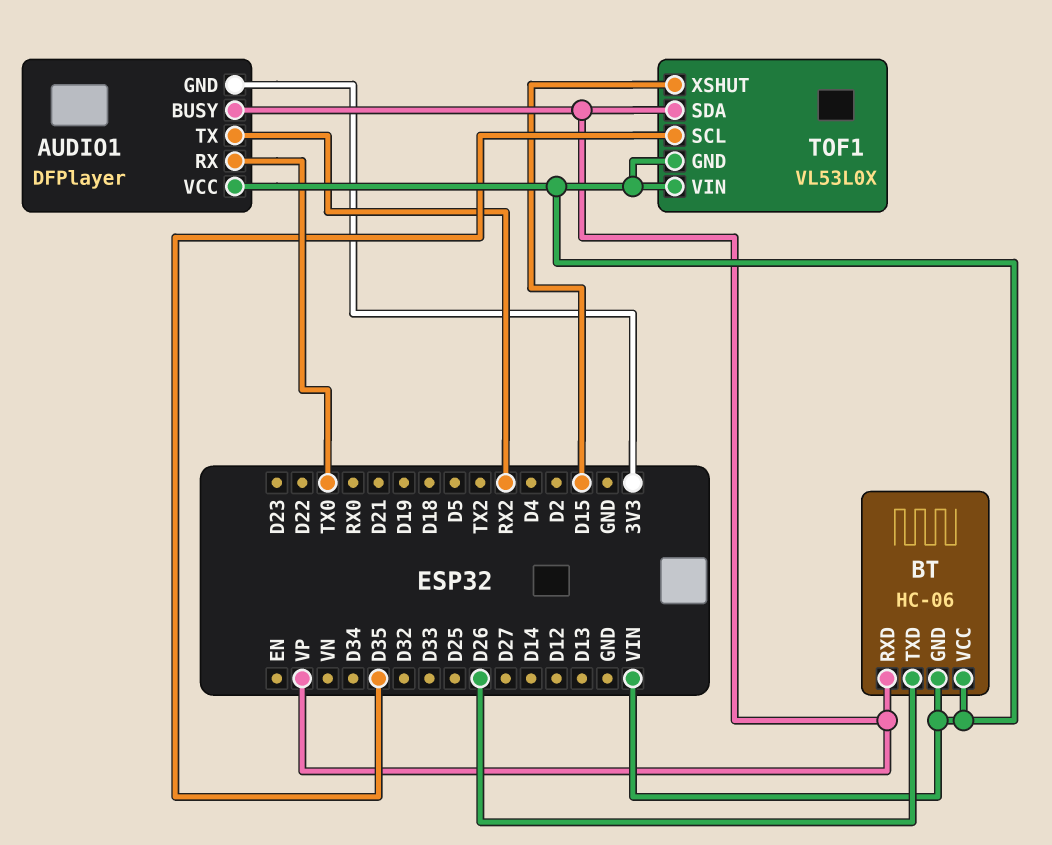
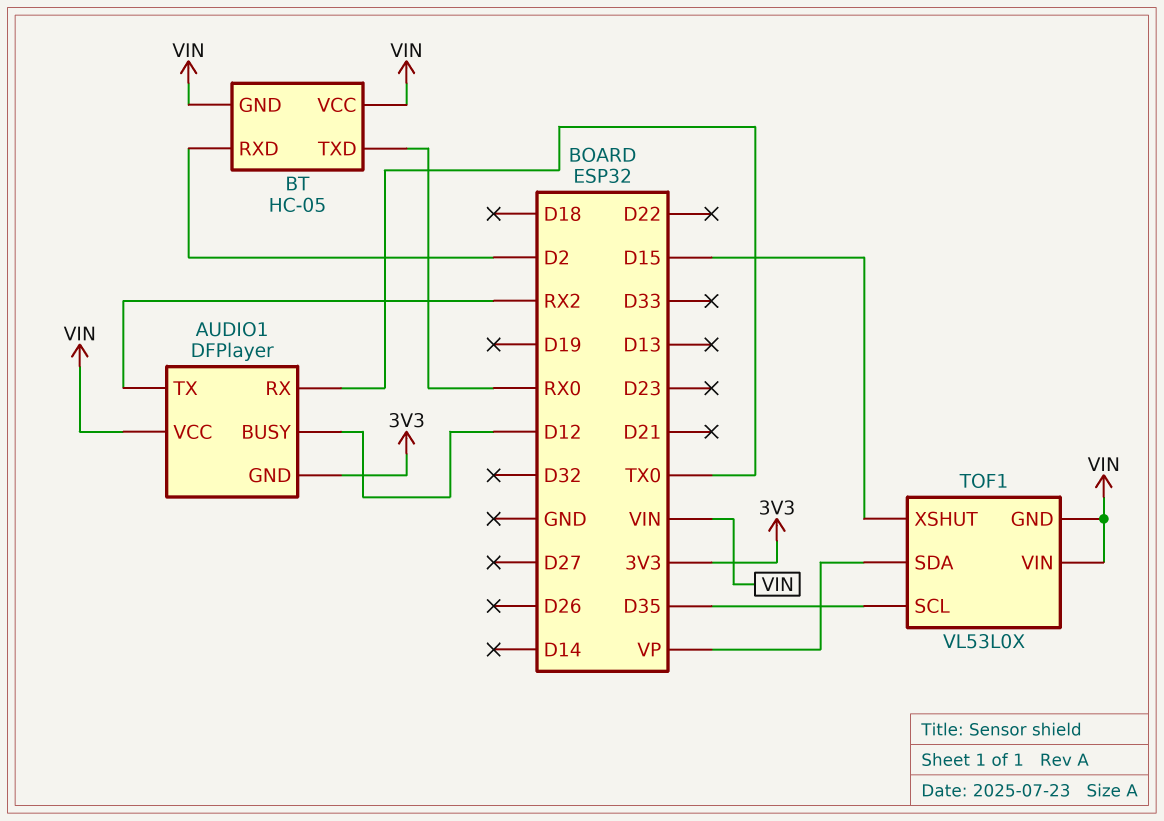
AUDIO1 pin BUSY: VP -> D12
BT: HC-06 -> HC-05
BT pin RXD: VP -> D2
BT pin TXD: D26 -> RX0

